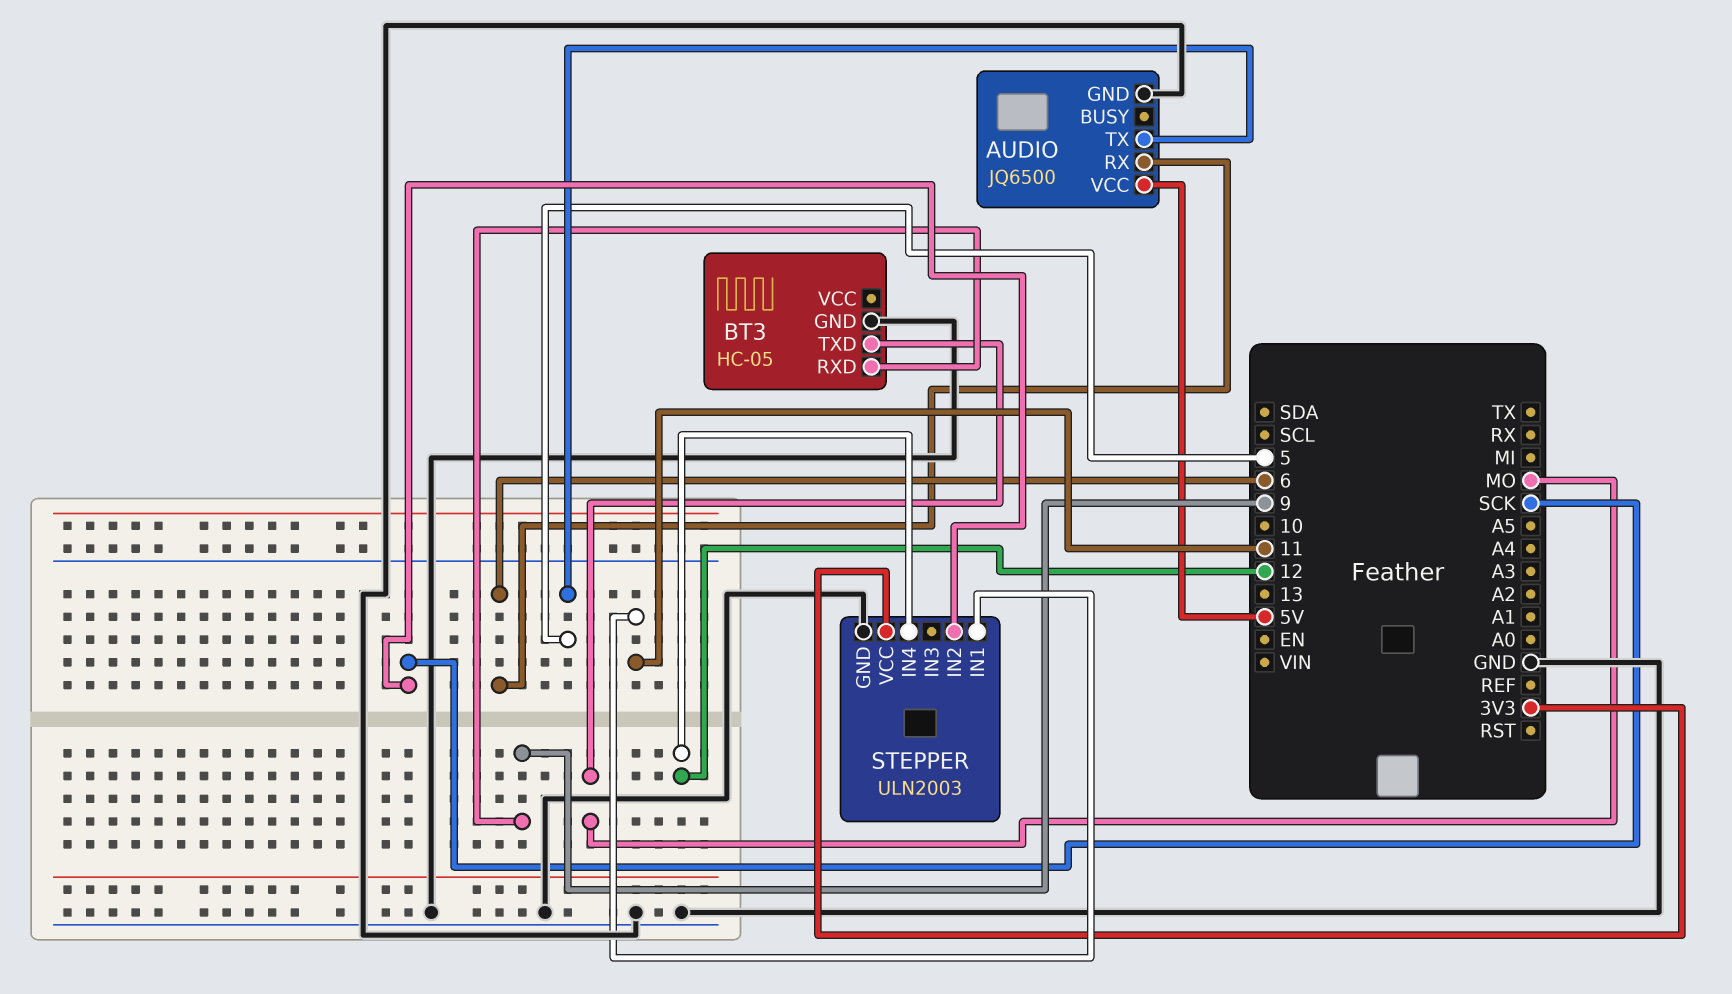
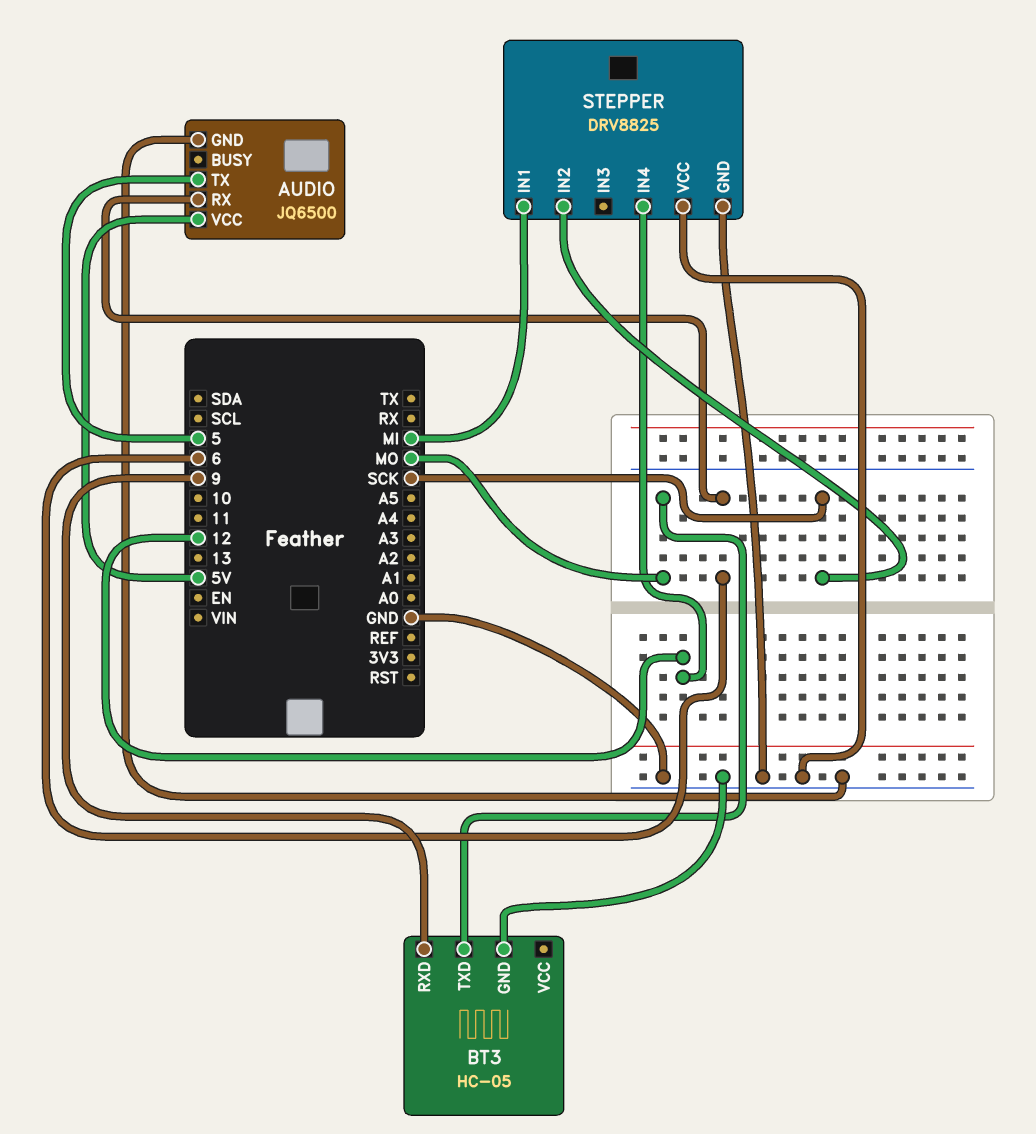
STEPPER: ULN2003 -> DRV8825
STEPPER pin IN1: 11 -> MI
STEPPER pin VCC: 3V3 -> GND

